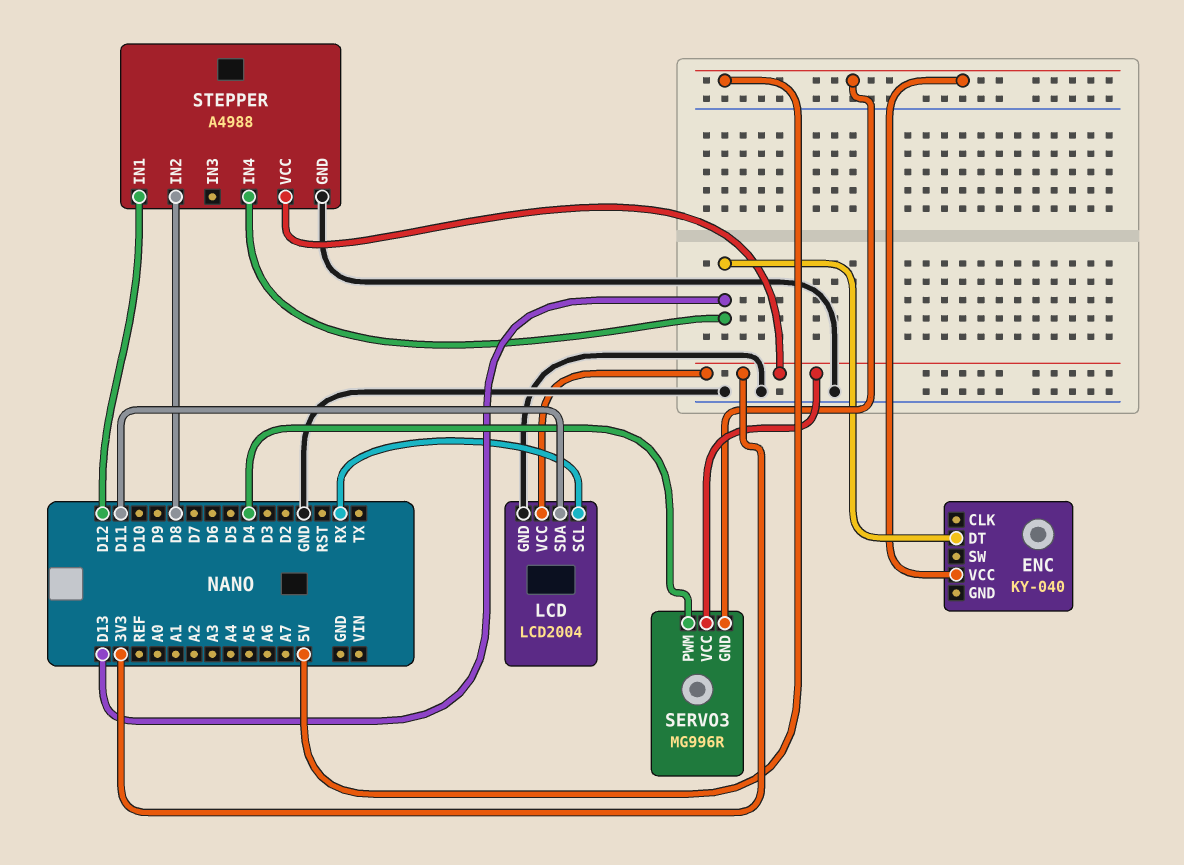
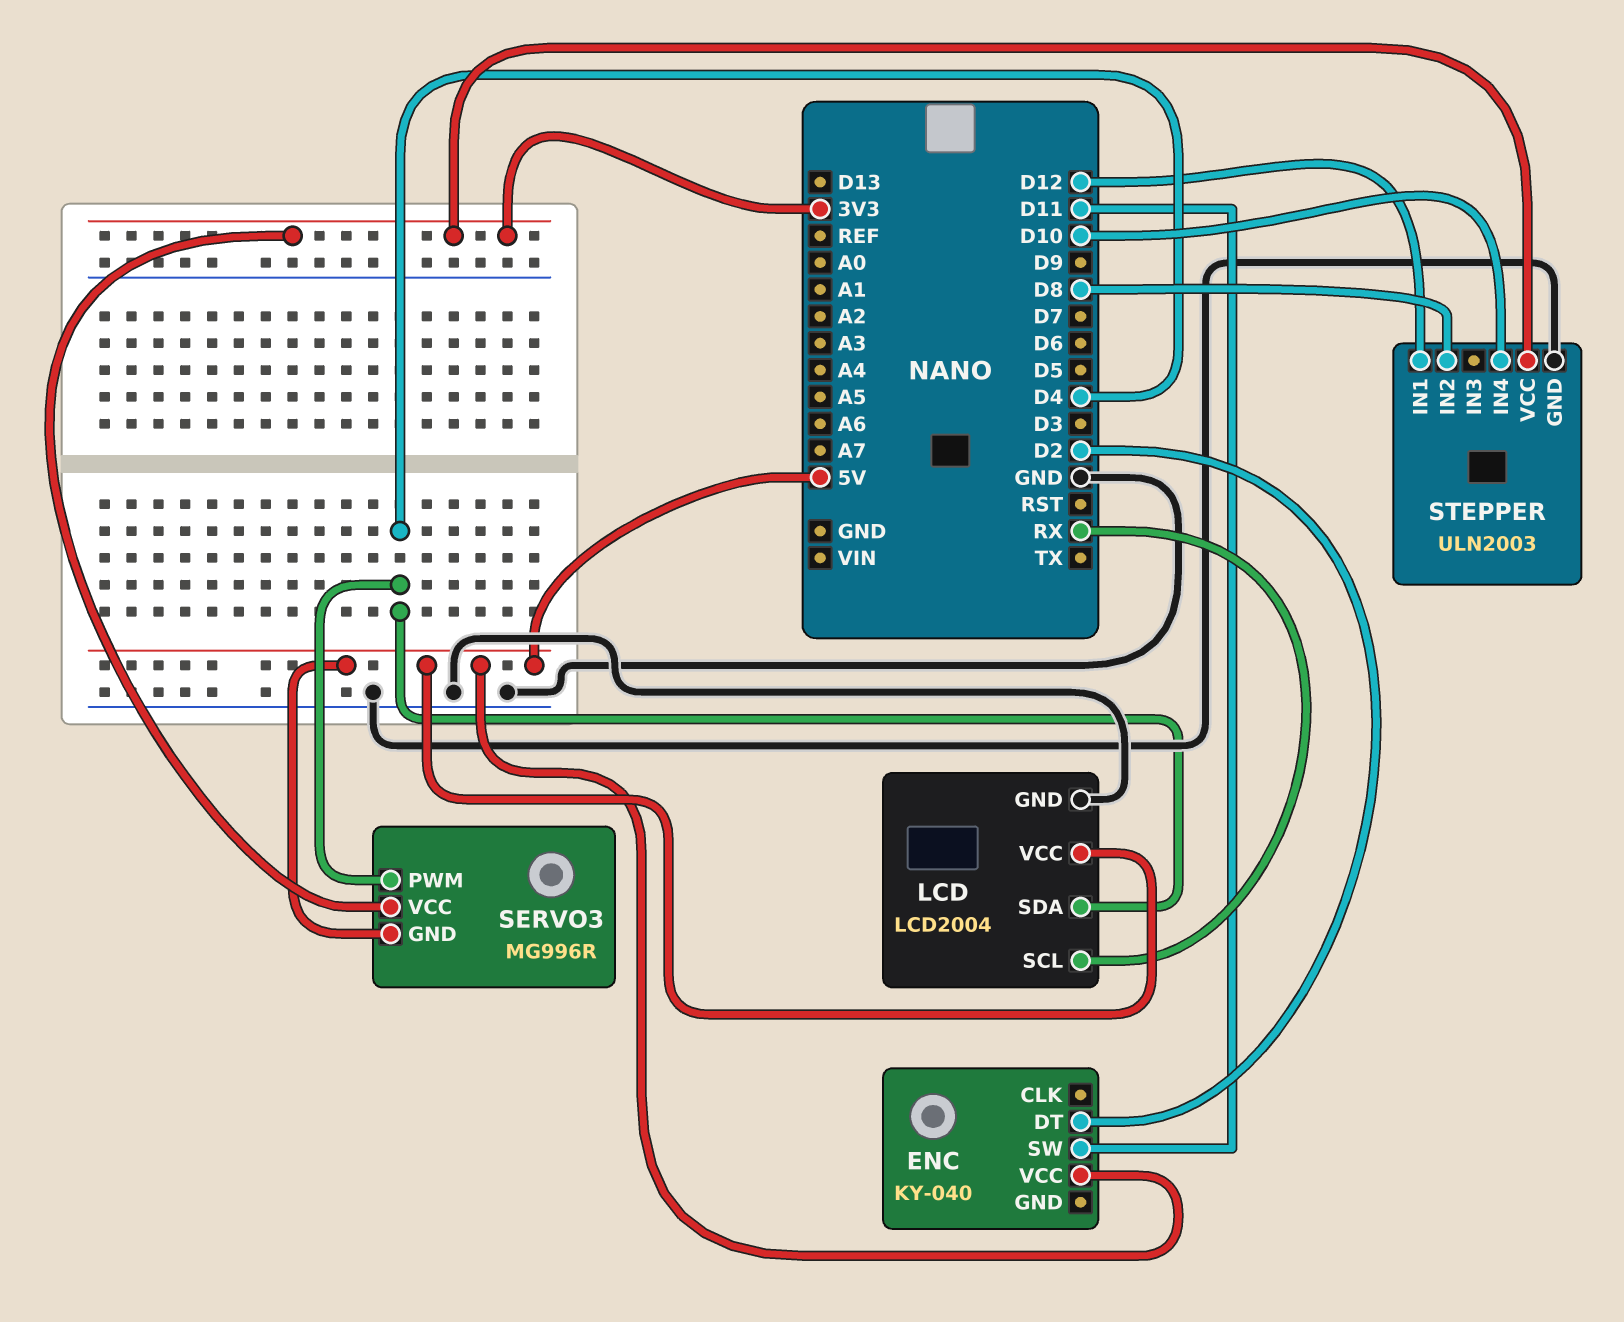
ENC pin DT: D13 -> D2
ENC pin SW: none -> D11
LCD pin SDA: D11 -> D4
LCD pin VCC: 3V3 -> 5V
STEPPER: A4988 -> ULN2003
STEPPER pin IN4: D13 -> D10

